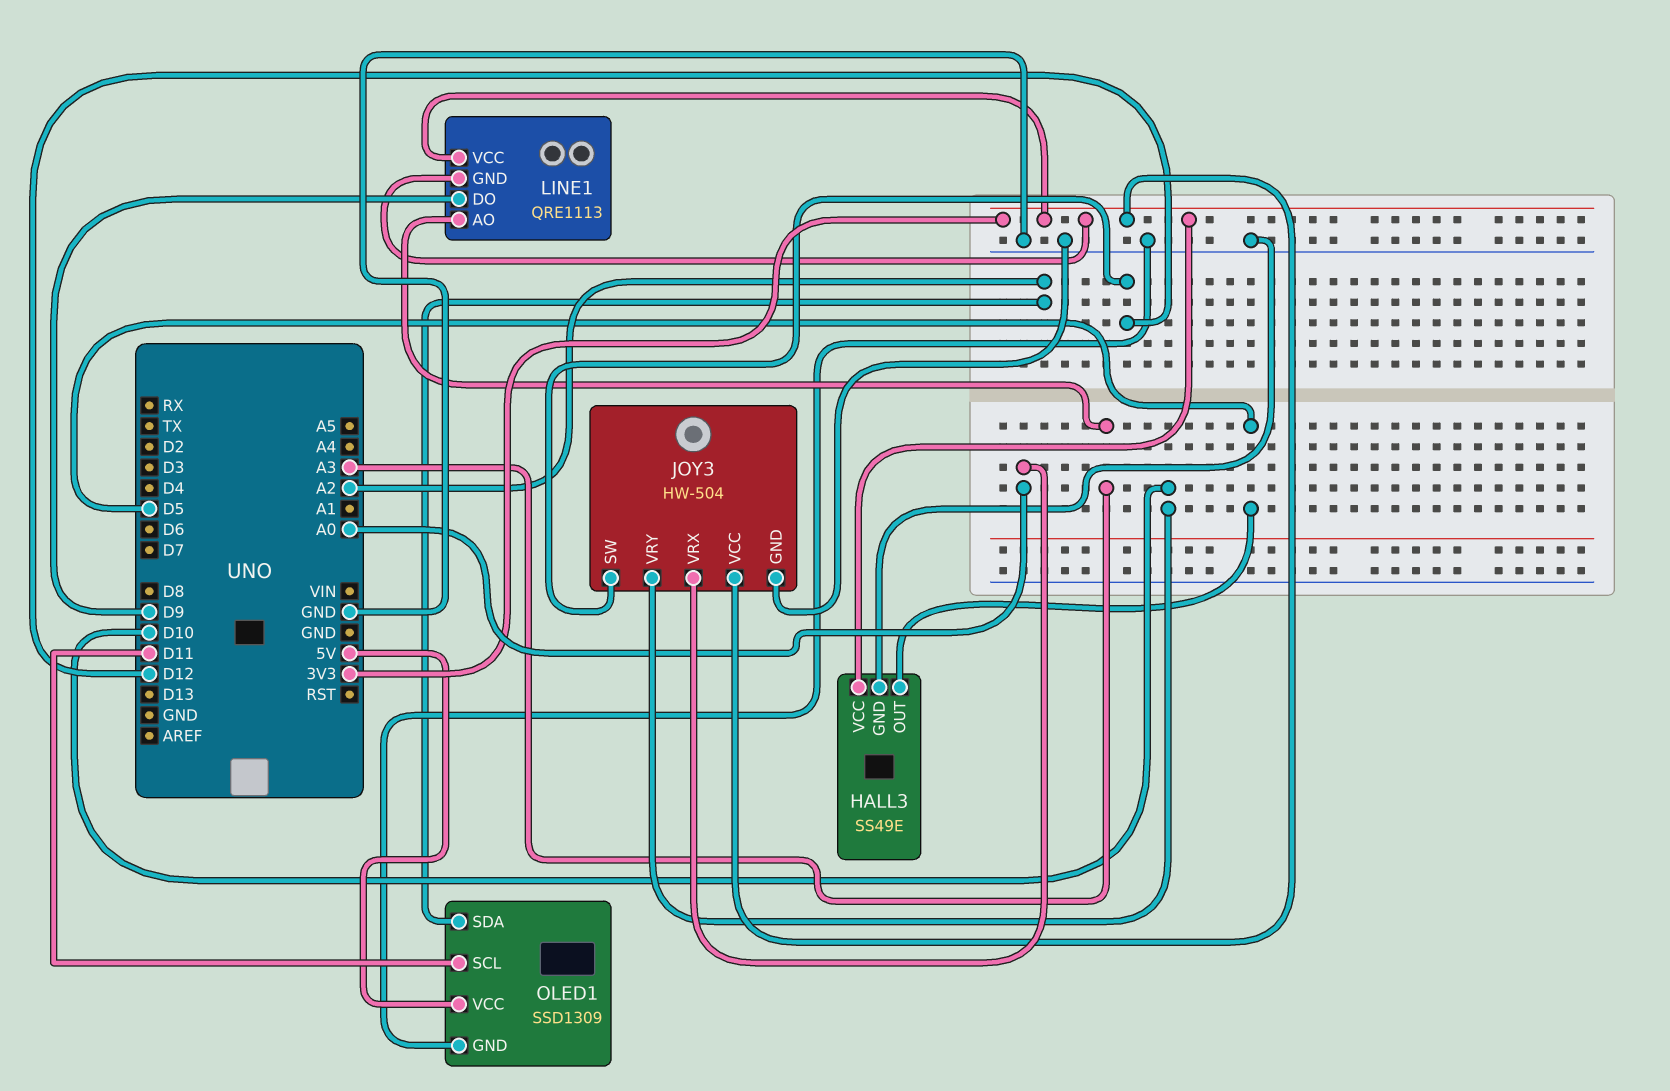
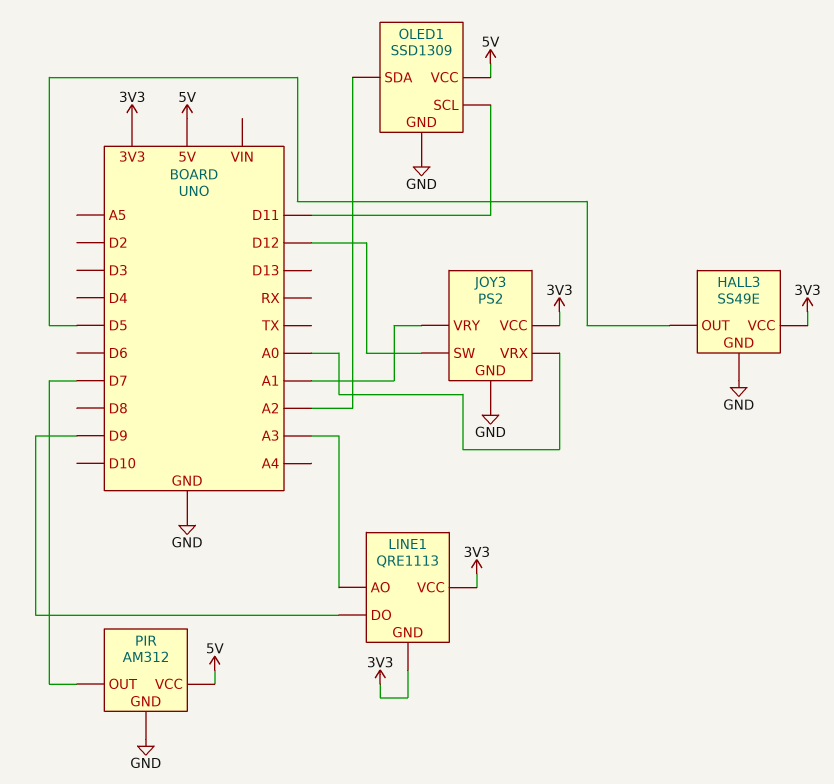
JOY3: HW-504 -> PS2
JOY3 pin VRY: D10 -> A1
PIR: none -> AM312
PIR pin GND: none -> GND
PIR pin OUT: none -> D7
PIR pin VCC: none -> 5V

